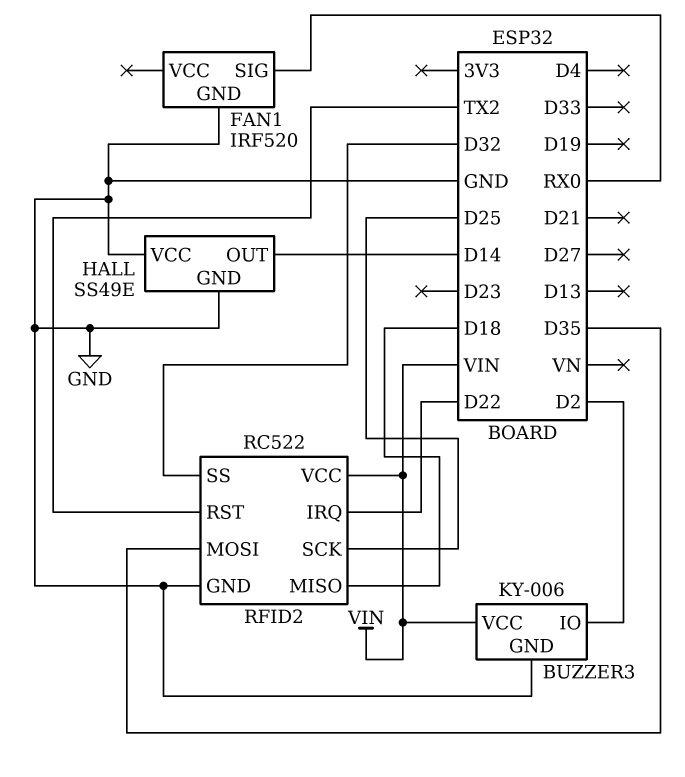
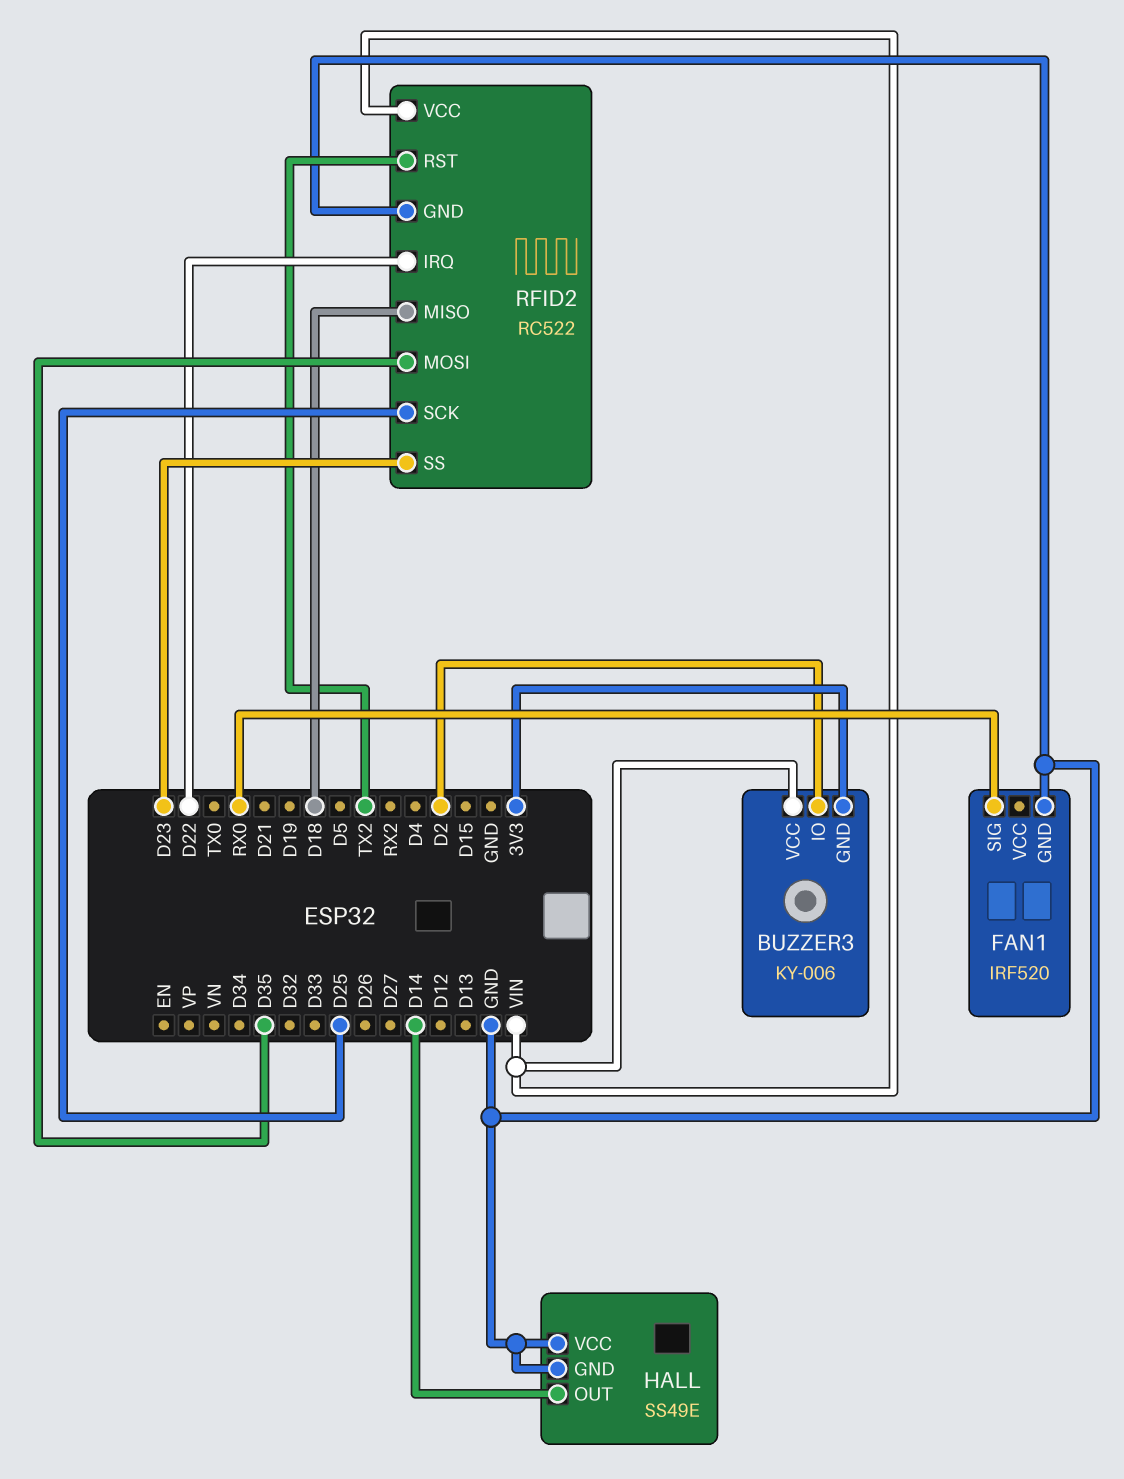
BUZZER3 pin GND: GND -> 3V3
RFID2 pin SS: D32 -> D23

